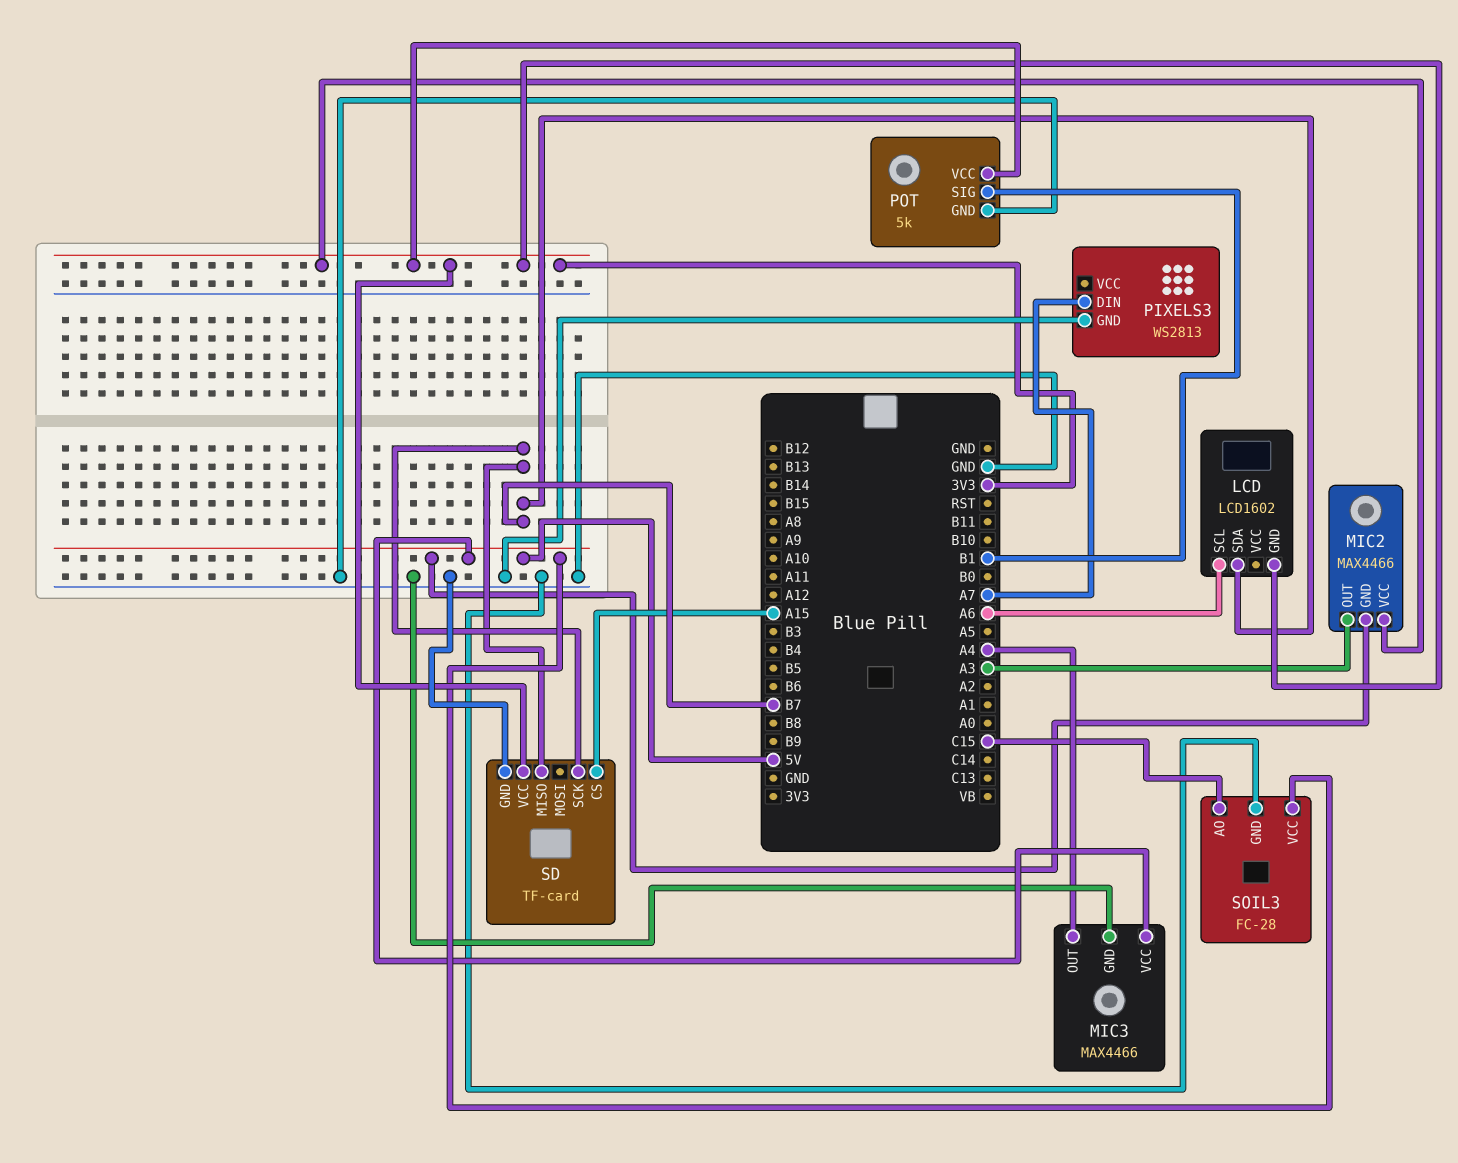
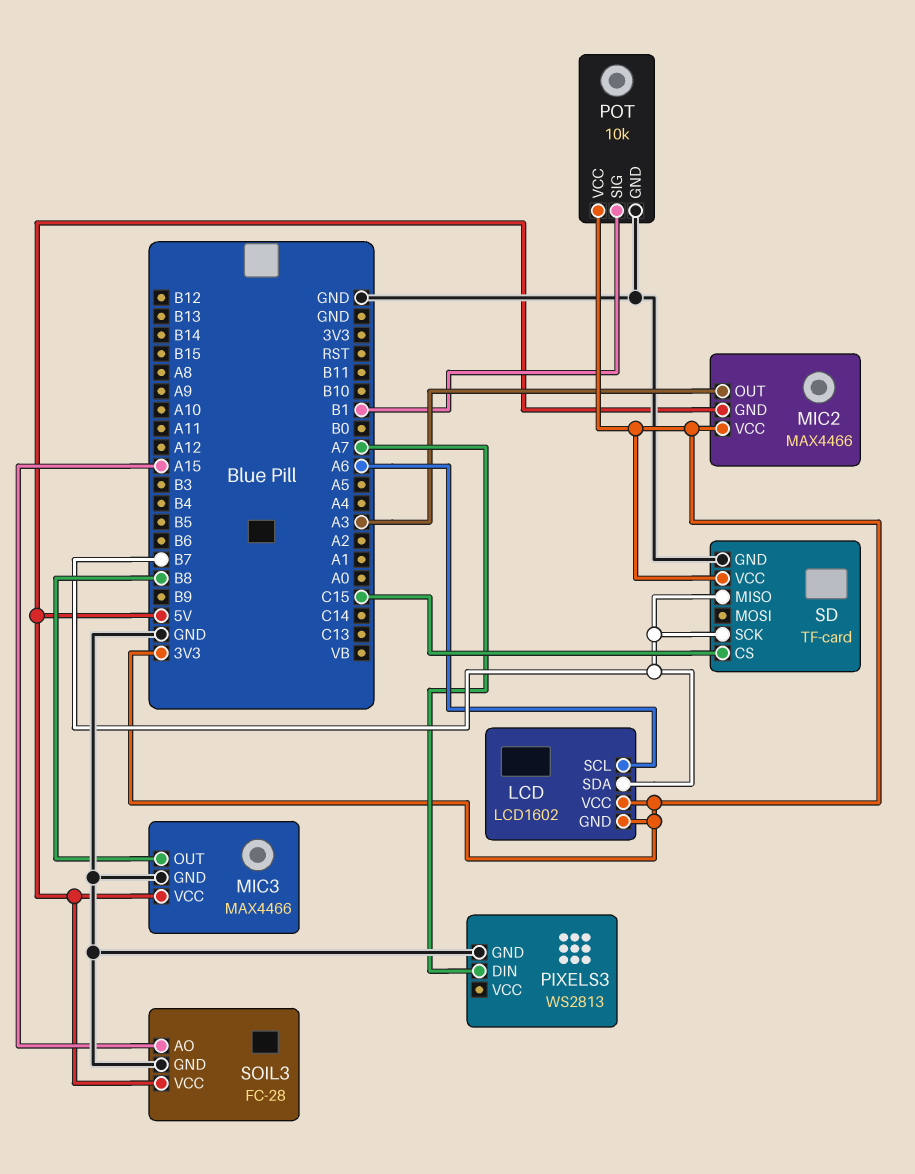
LCD pin VCC: none -> 3V3
MIC3 pin OUT: A4 -> B8
POT: 5k -> 10k
SD pin CS: A15 -> C15
SOIL3 pin AO: C15 -> A15

